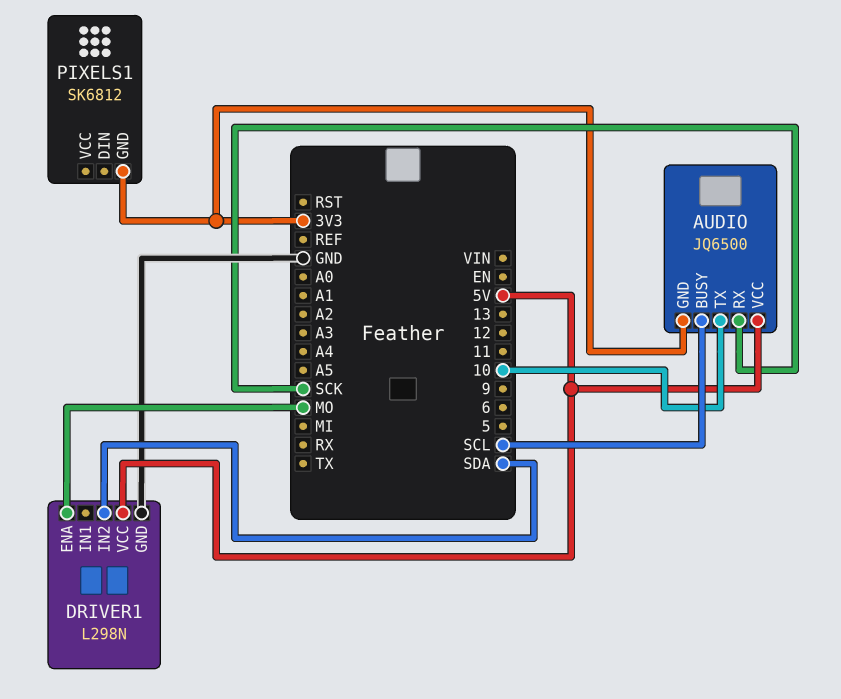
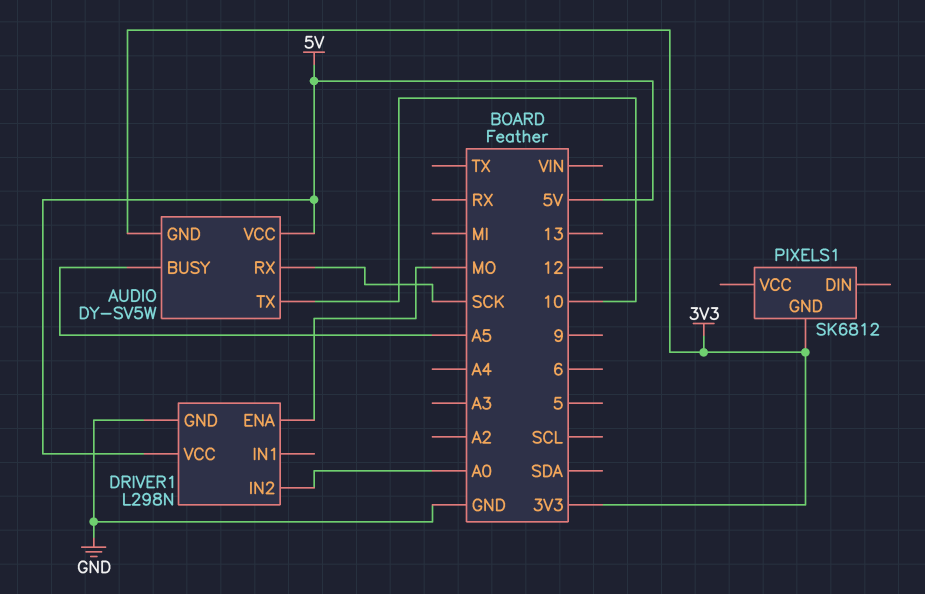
AUDIO: JQ6500 -> DY-SV5W
AUDIO pin BUSY: SCL -> A5
DRIVER1 pin IN2: SDA -> A0

